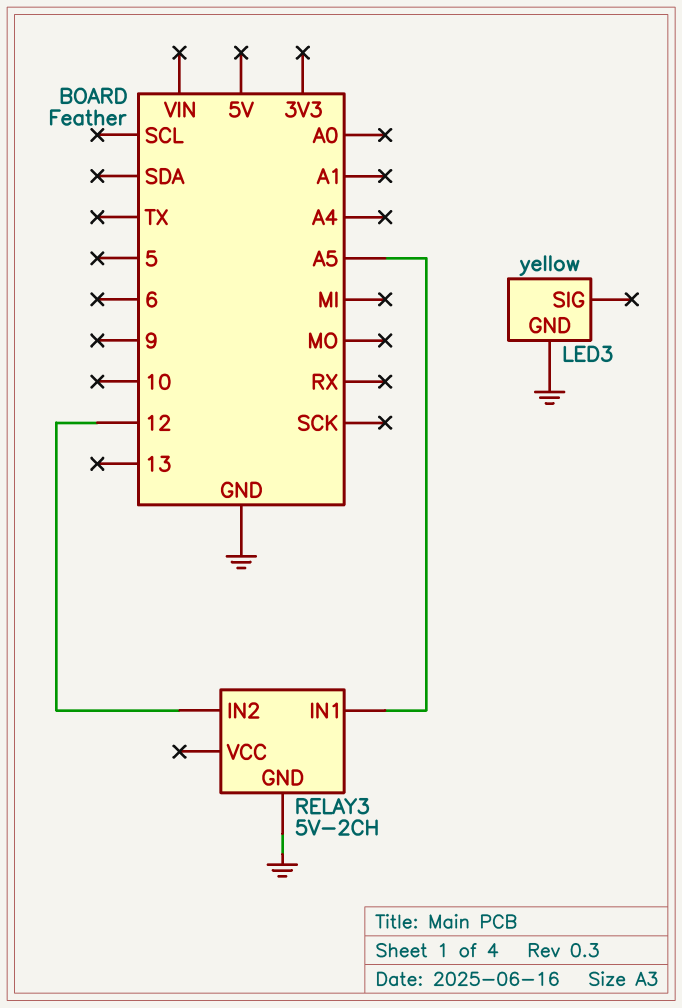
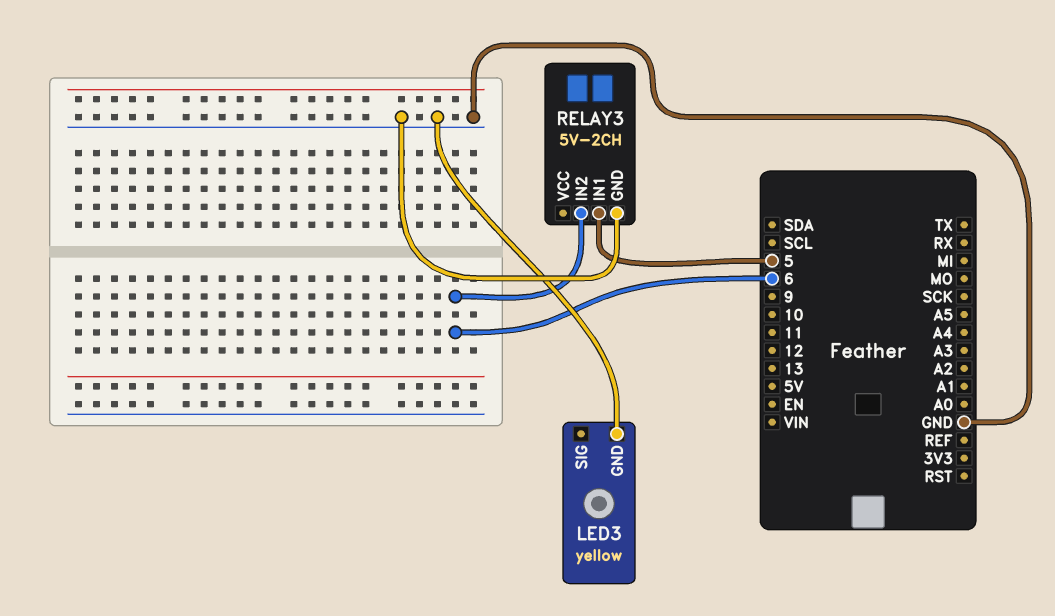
RELAY3 pin IN1: A5 -> 5
RELAY3 pin IN2: 12 -> 6

